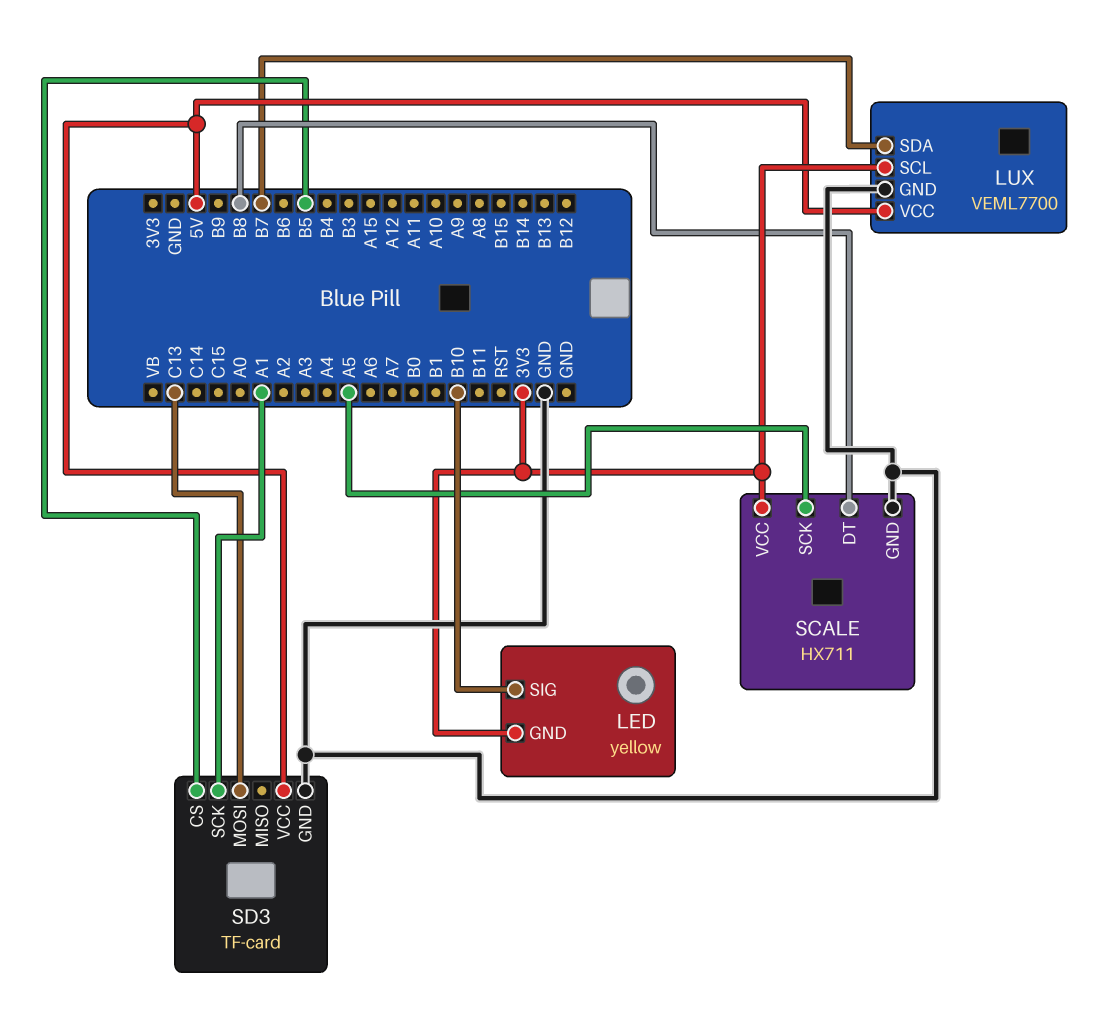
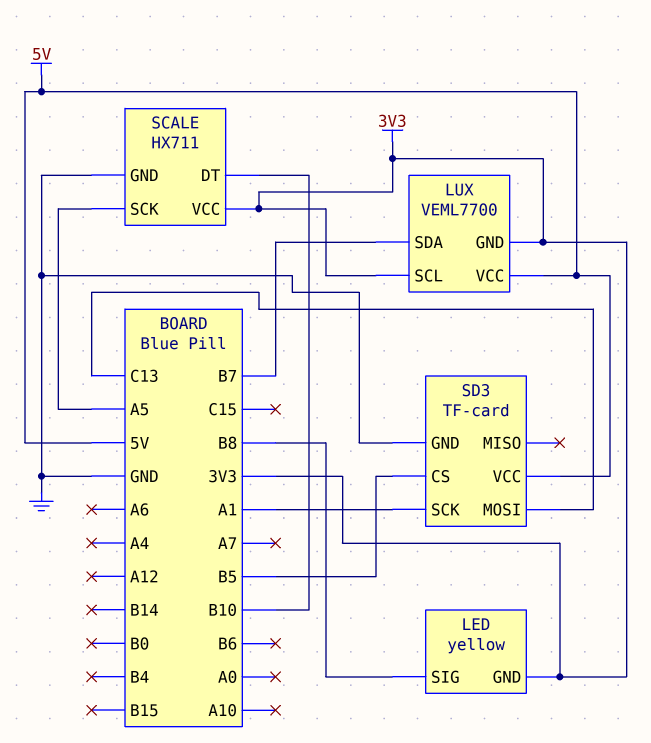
LED pin SIG: B10 -> B8
LUX pin GND: GND -> 3V3
SCALE pin DT: B8 -> B10

